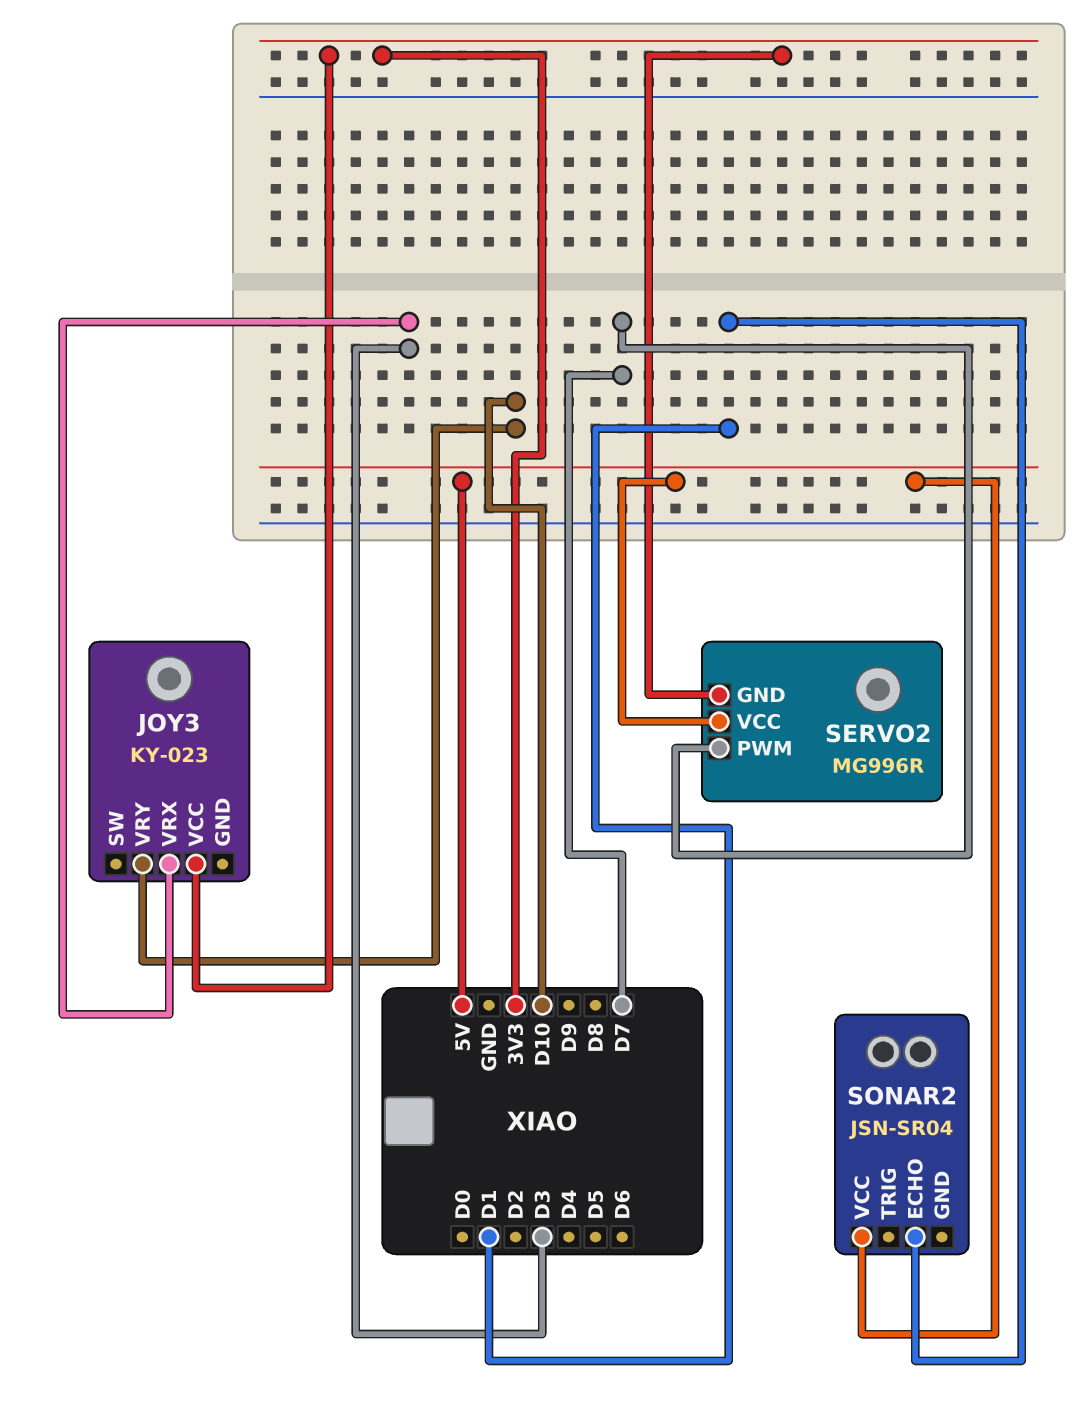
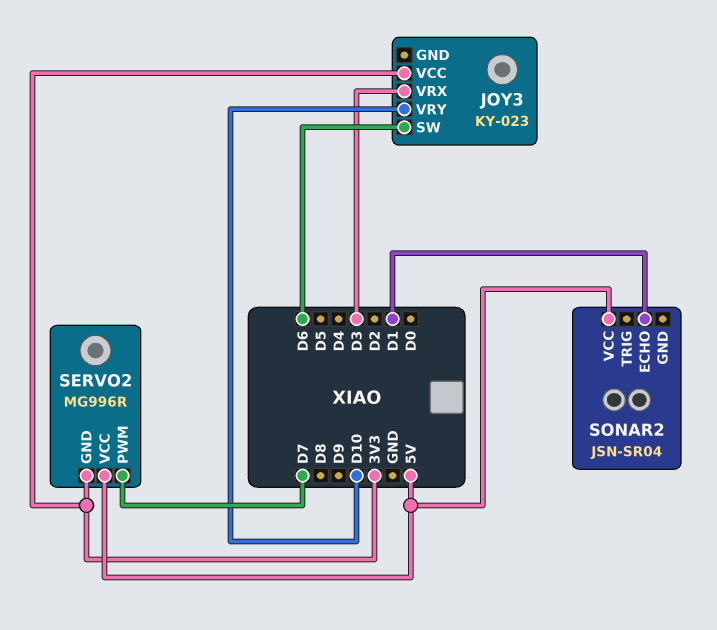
JOY3 pin SW: none -> D6

